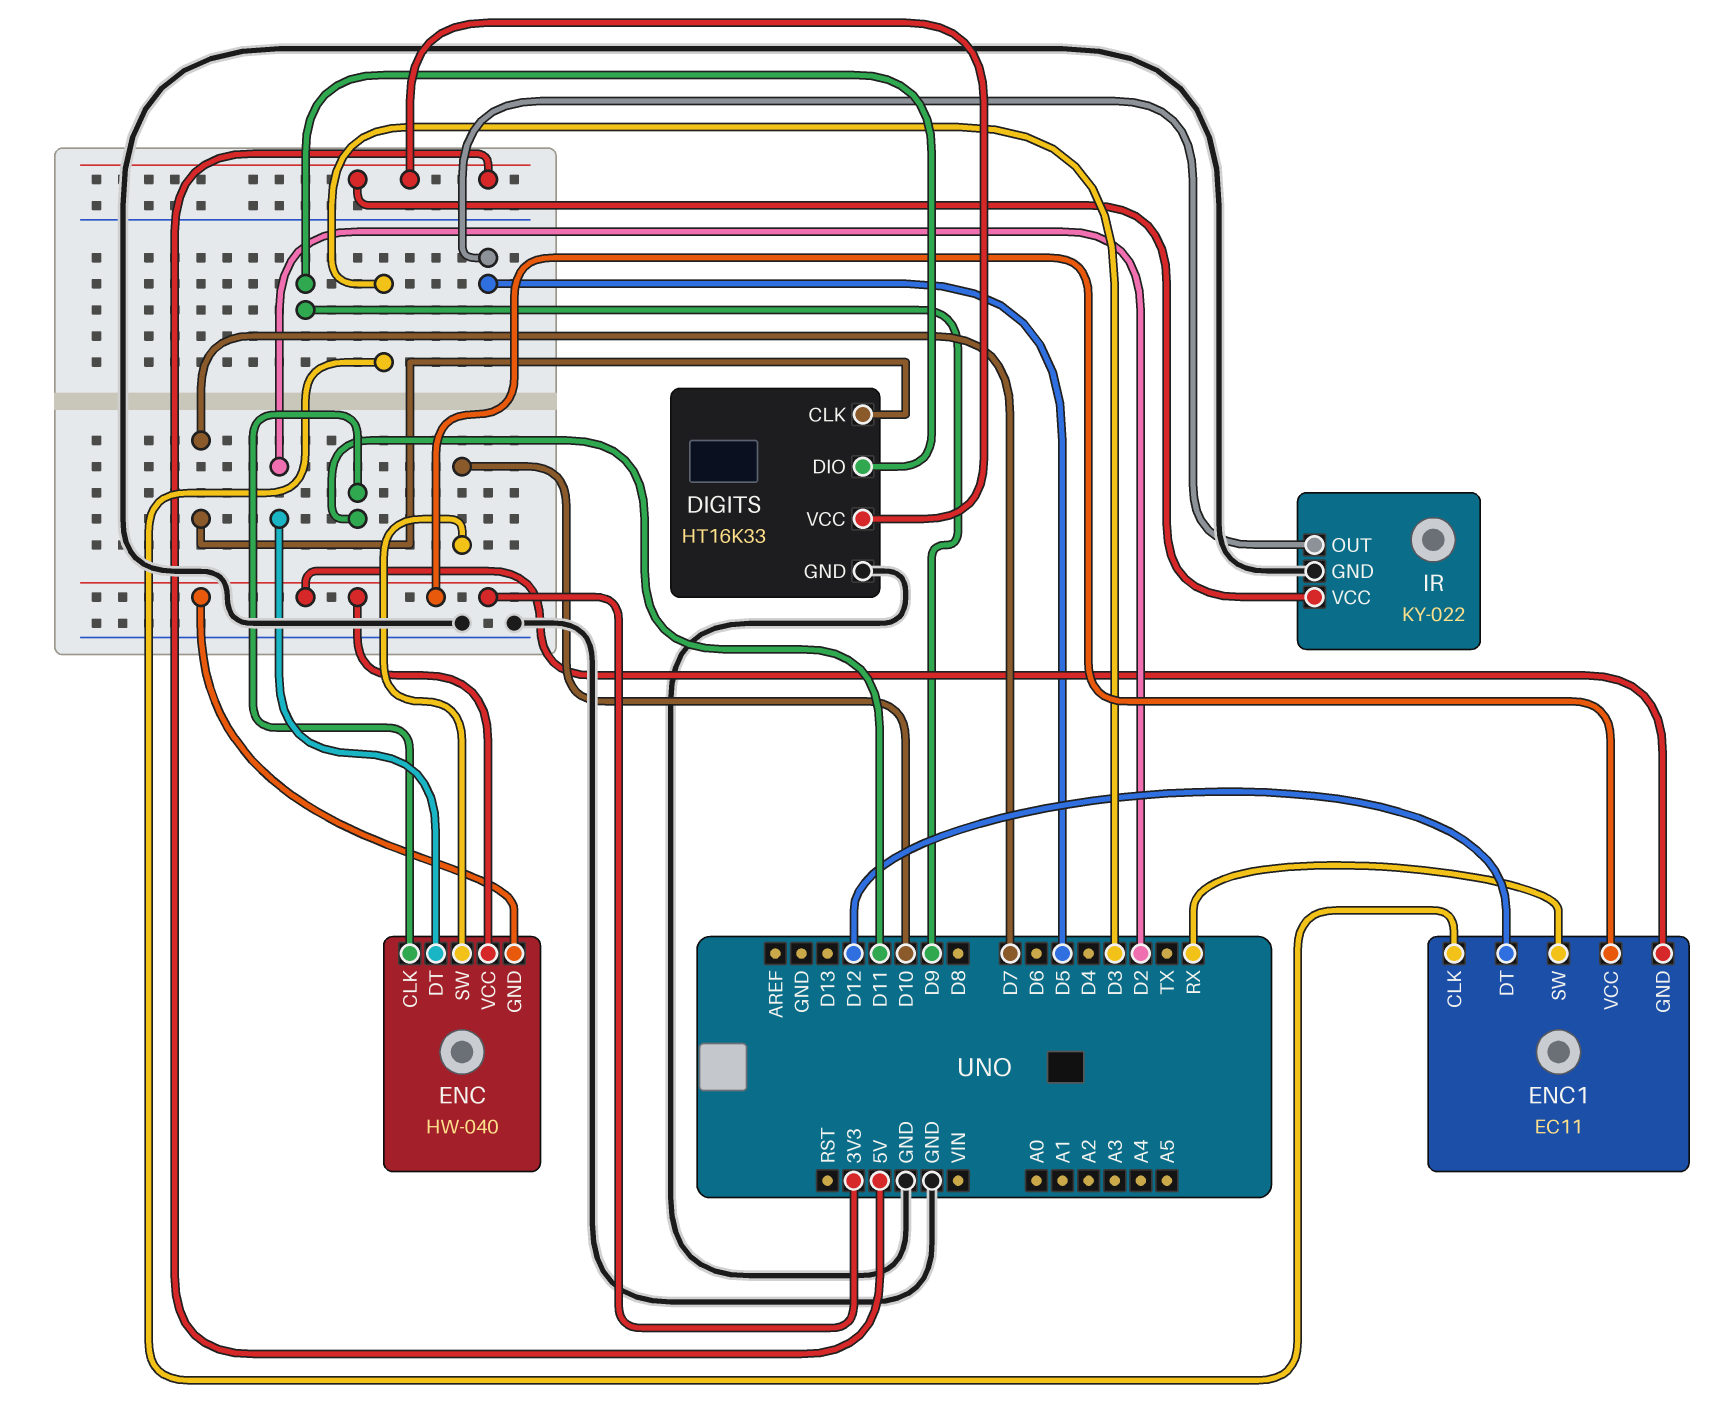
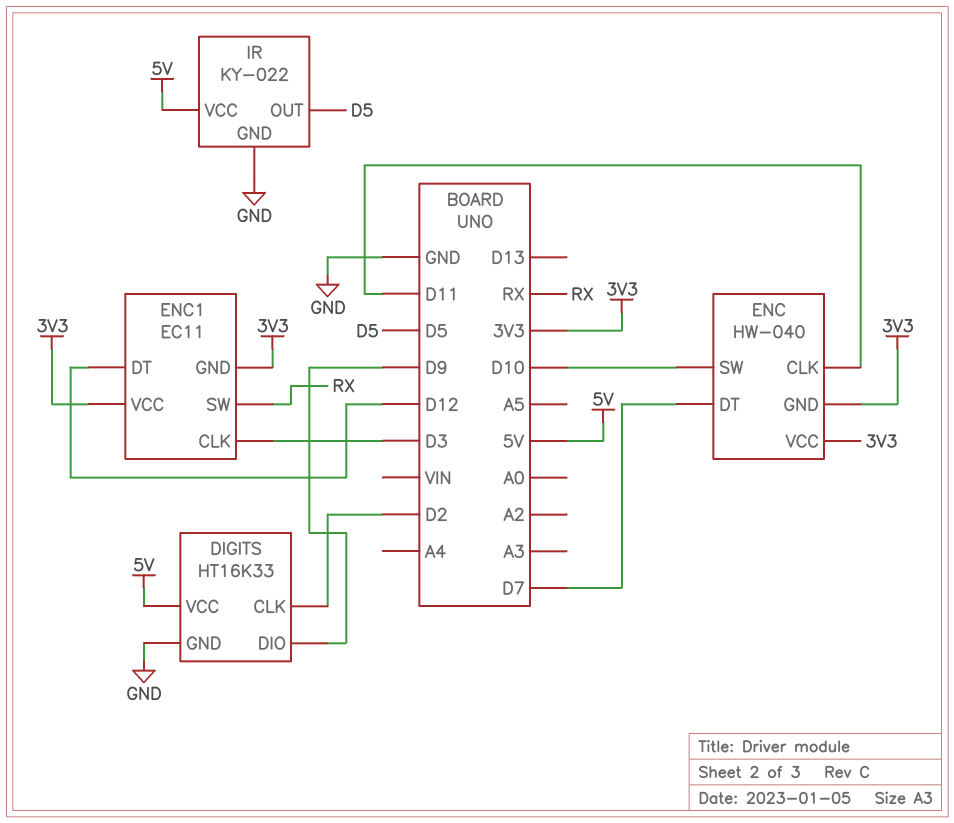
DIGITS pin CLK: D7 -> D2
ENC pin DT: D2 -> D7

